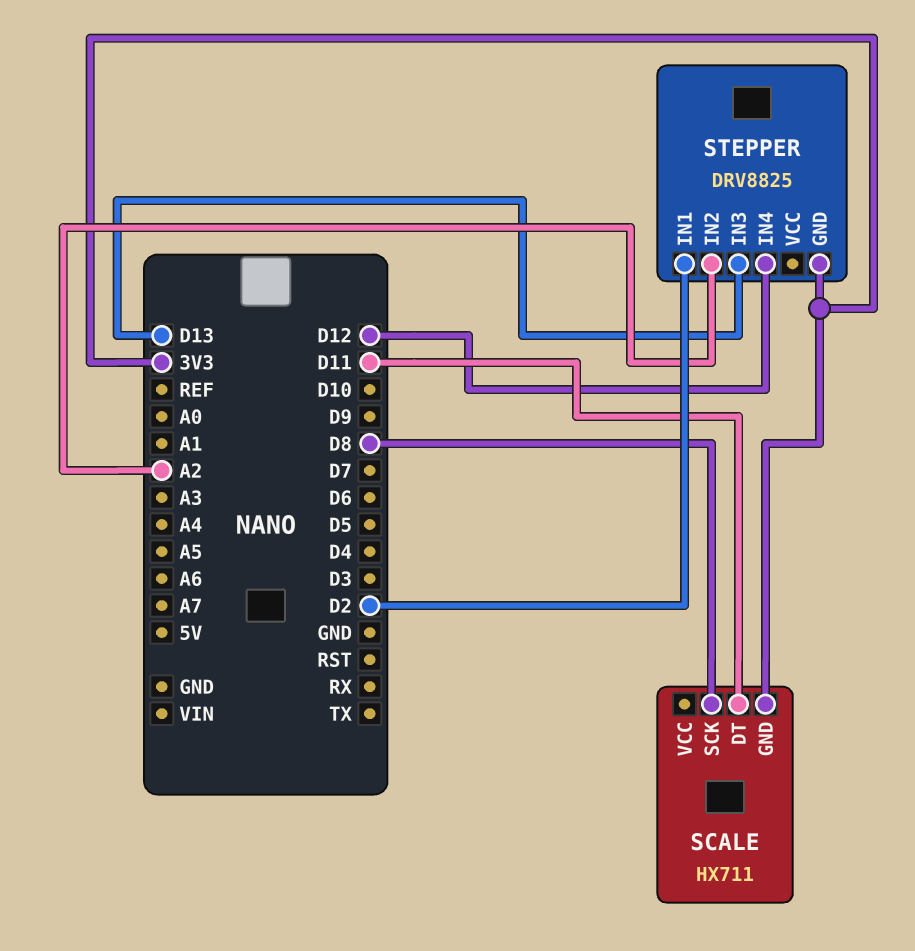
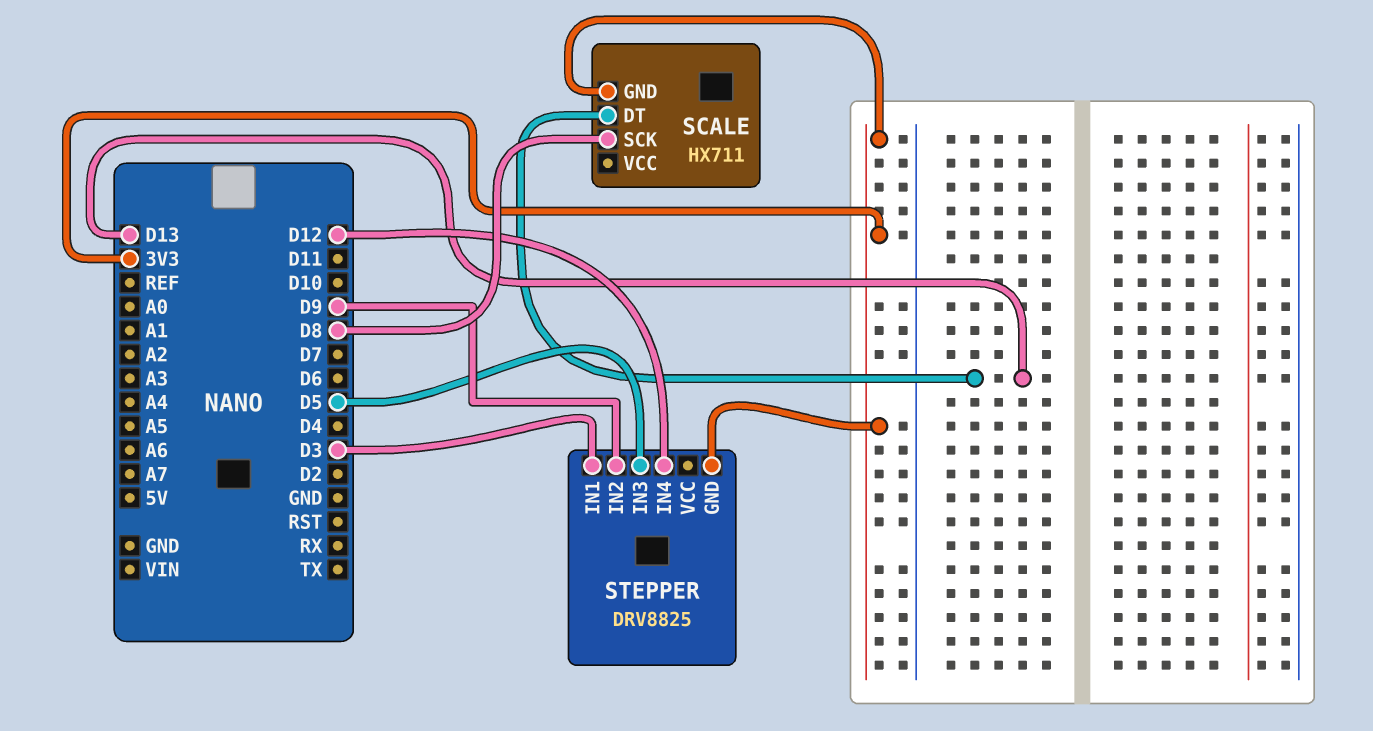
SCALE pin DT: D11 -> D13
STEPPER pin IN1: D2 -> D3
STEPPER pin IN2: A2 -> D9
STEPPER pin IN3: D13 -> D5

